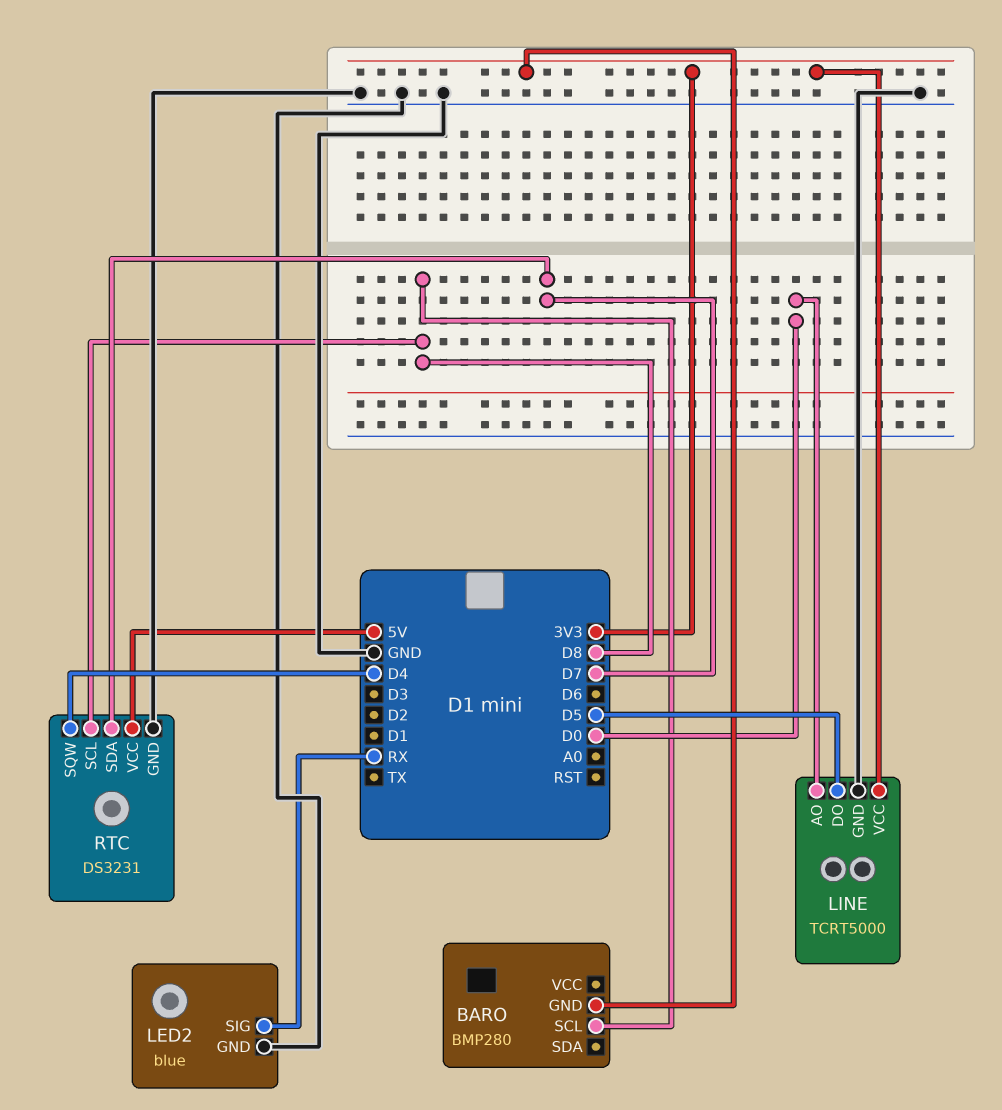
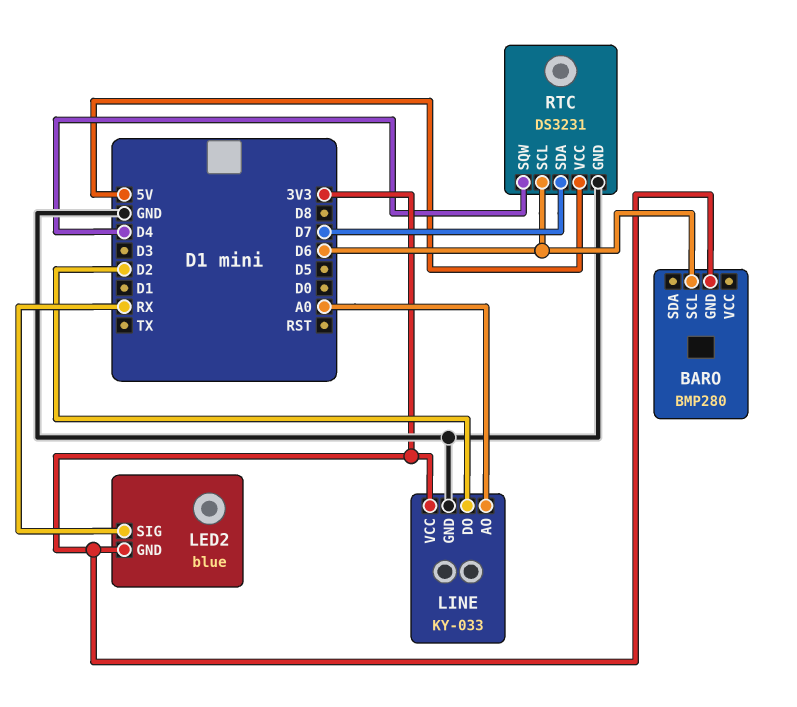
BARO pin SCL: D8 -> D6
LED2 pin GND: GND -> 3V3
LINE: TCRT5000 -> KY-033
LINE pin AO: D0 -> A0
LINE pin DO: D5 -> D2
RTC pin SCL: D8 -> D6

